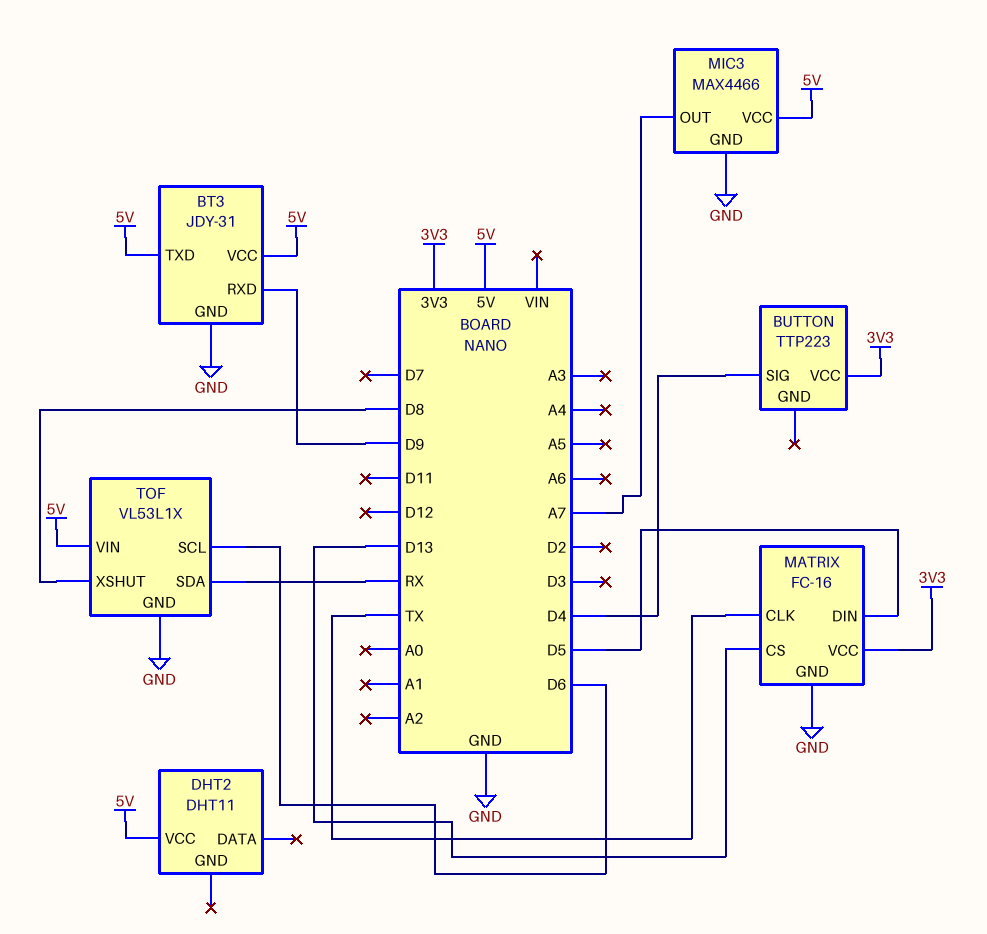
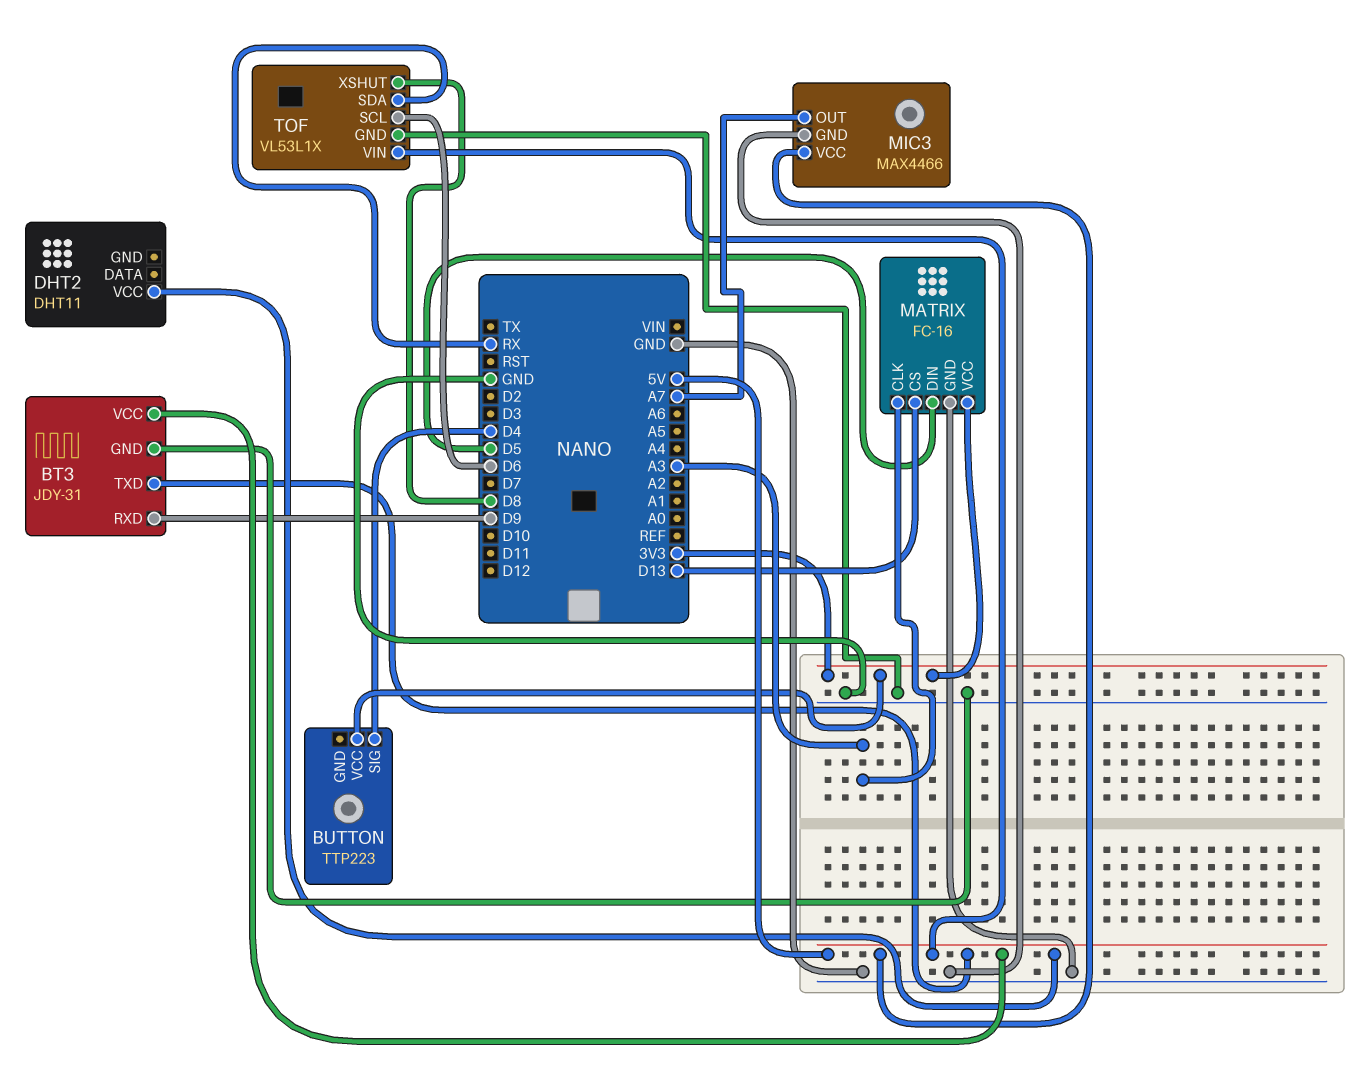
MATRIX pin CLK: TX -> A3

